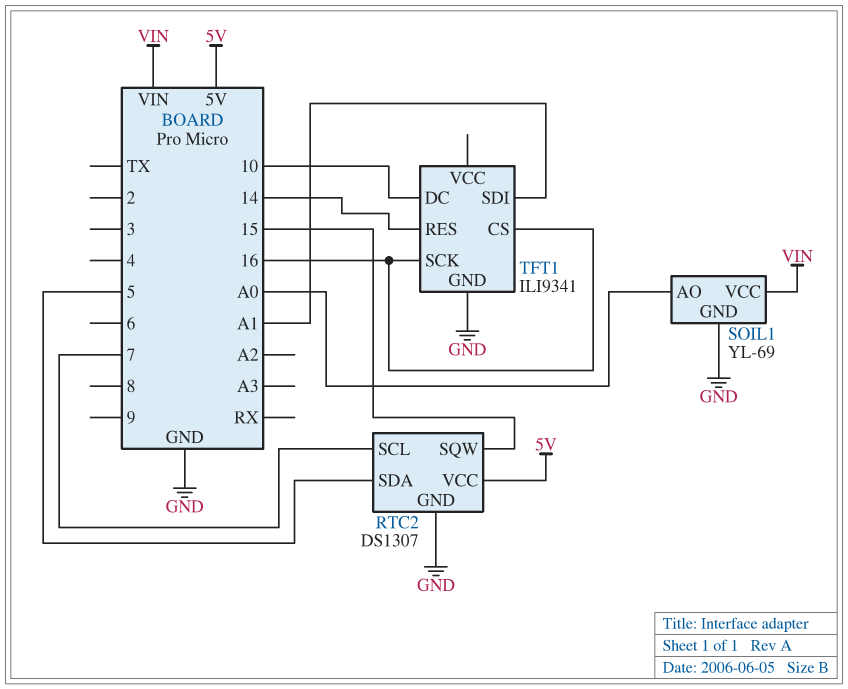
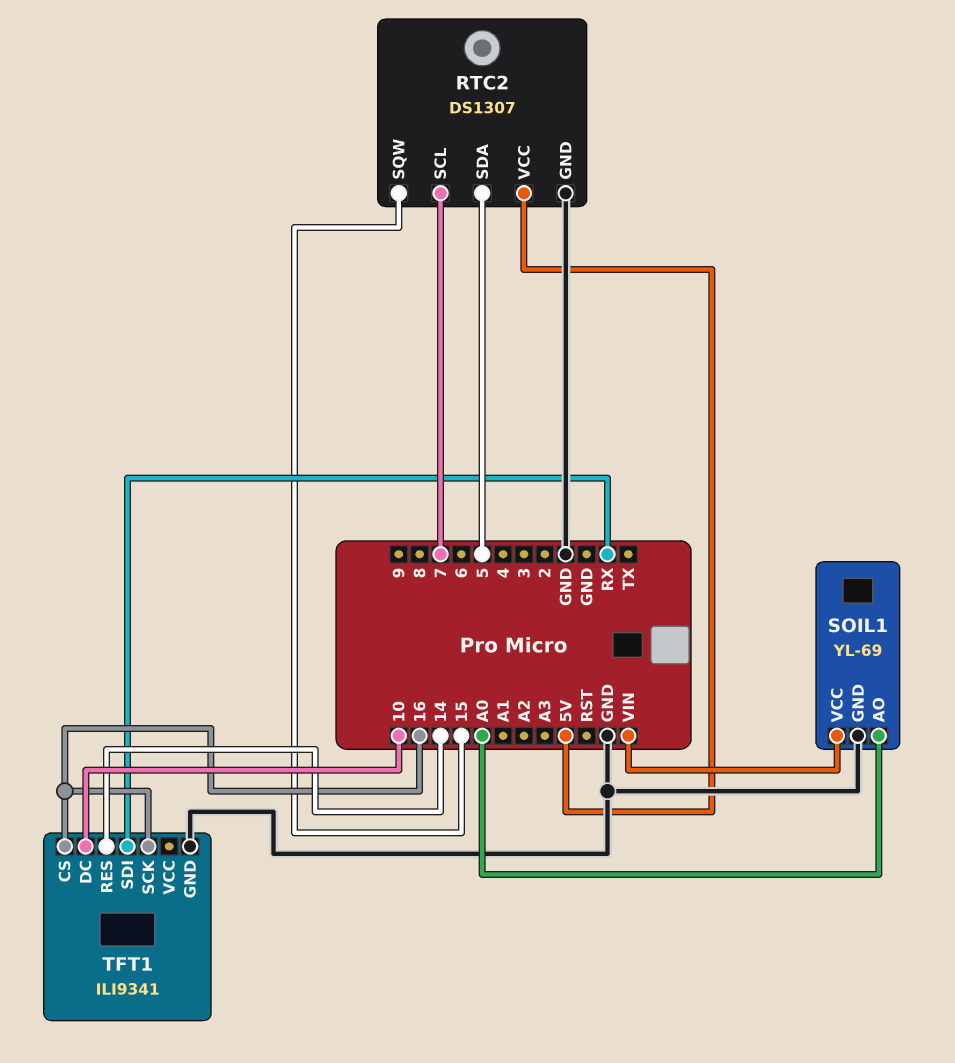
TFT1 pin SDI: A1 -> RX

